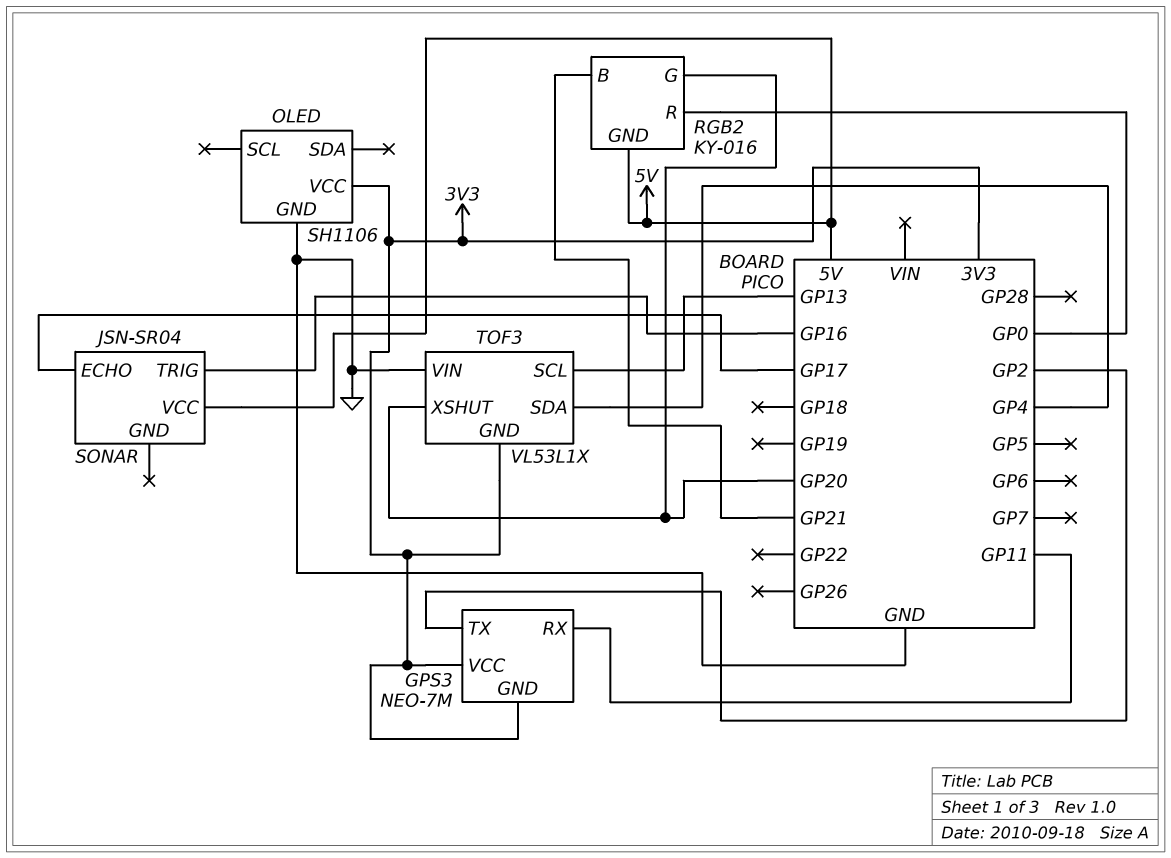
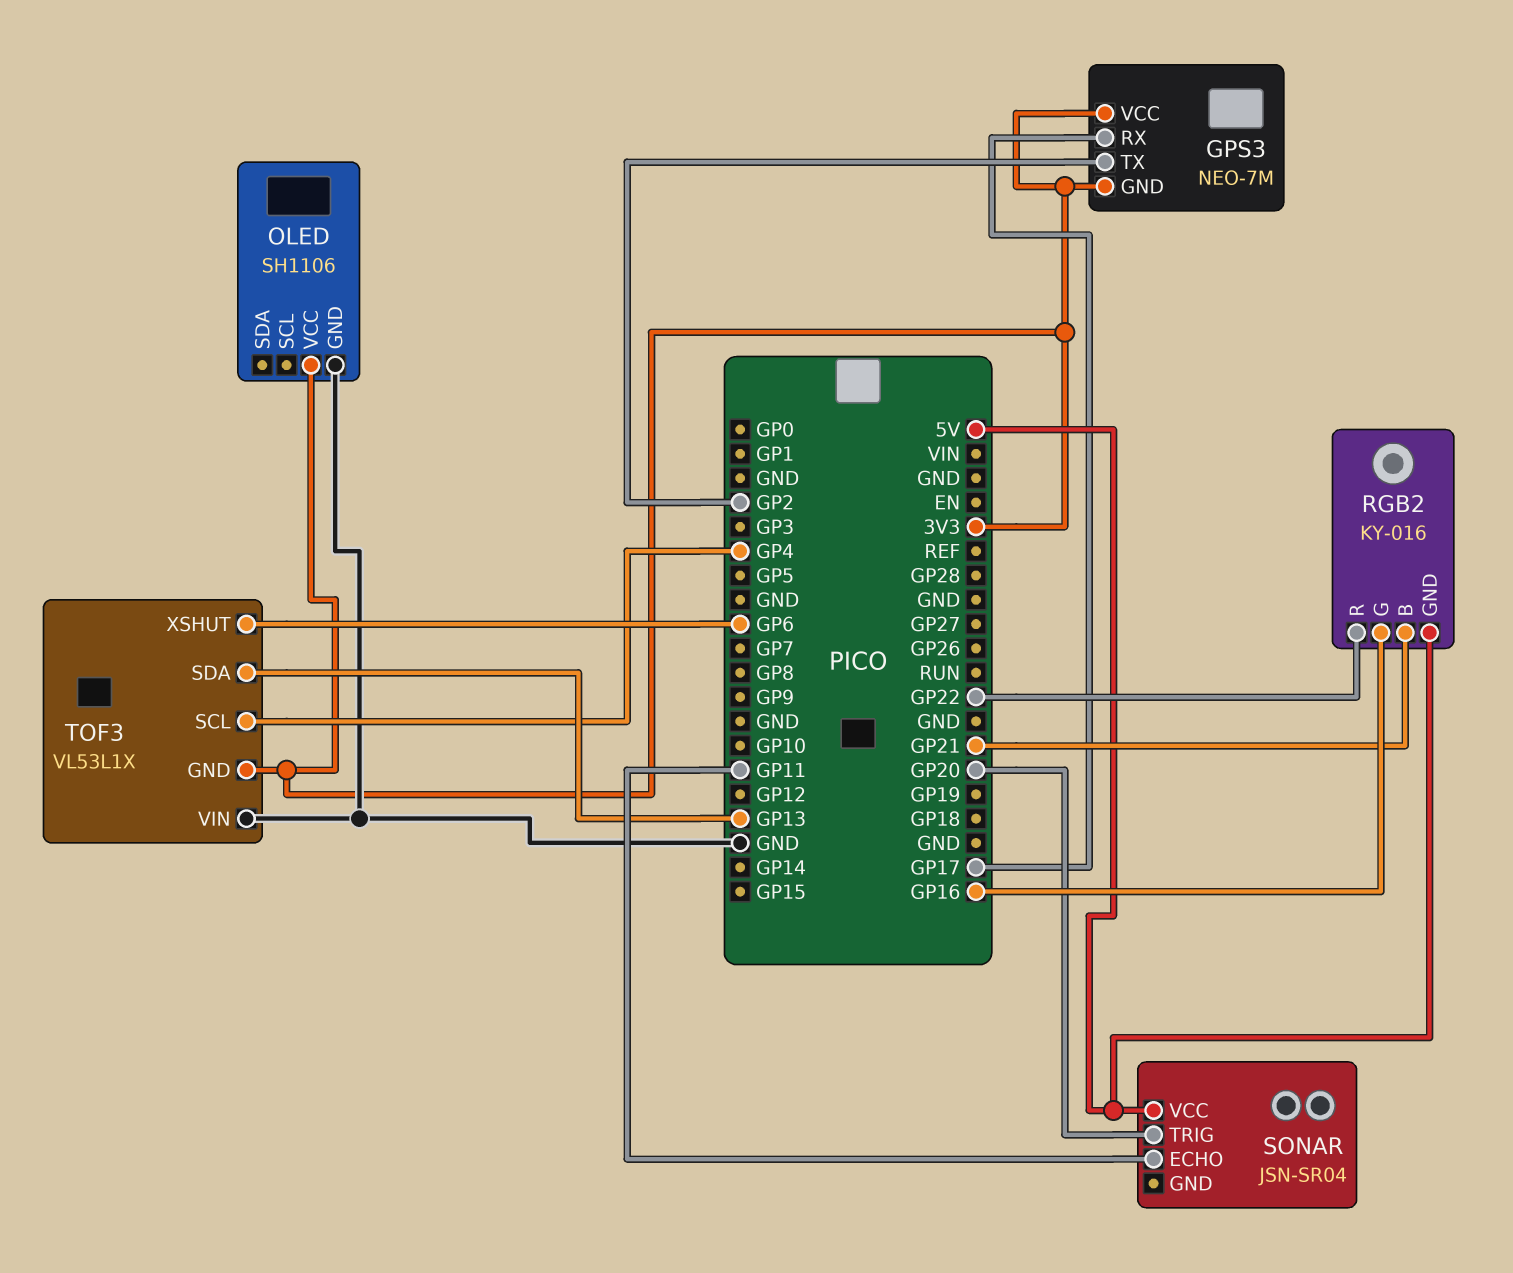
GPS3 pin RX: GP11 -> GP17
RGB2 pin G: GP20 -> GP16
RGB2 pin R: GP0 -> GP22
SONAR pin ECHO: GP17 -> GP11
SONAR pin TRIG: GP16 -> GP20
TOF3 pin SCL: GP13 -> GP4
TOF3 pin SDA: GP4 -> GP13
TOF3 pin XSHUT: GP20 -> GP6

